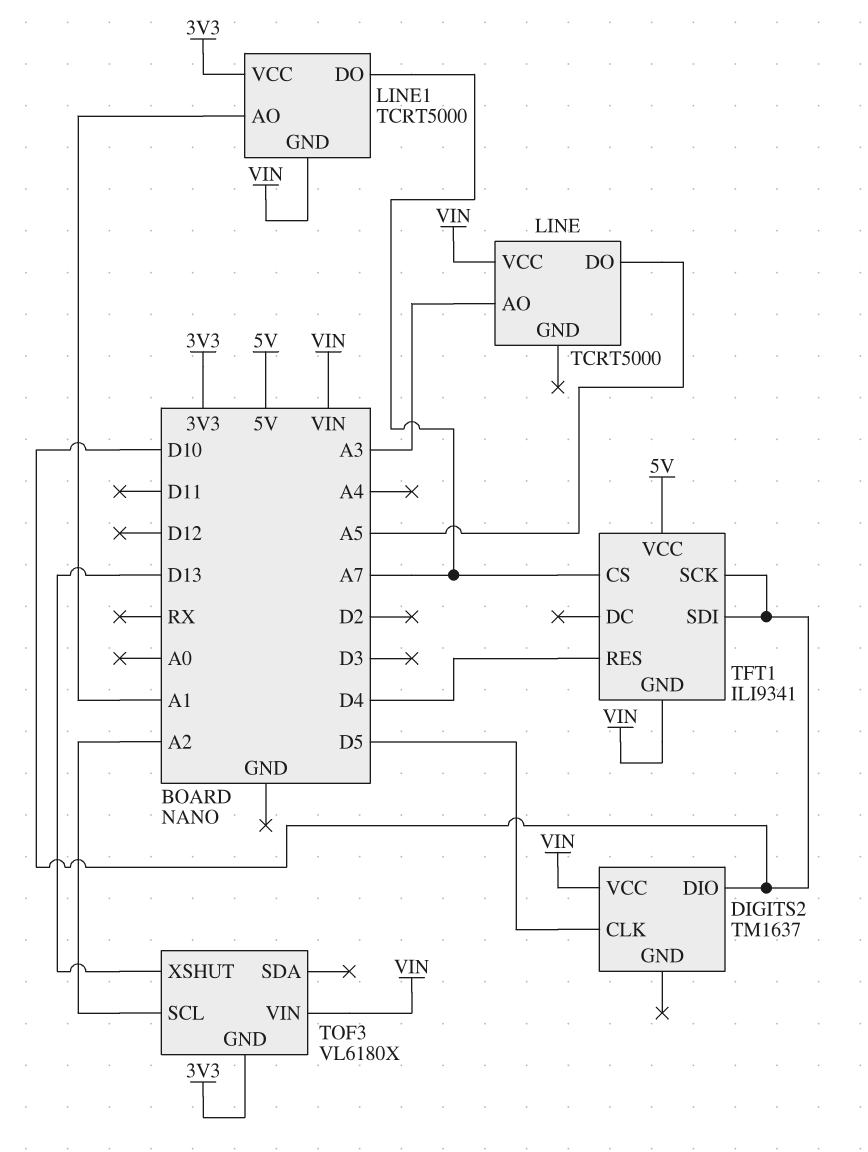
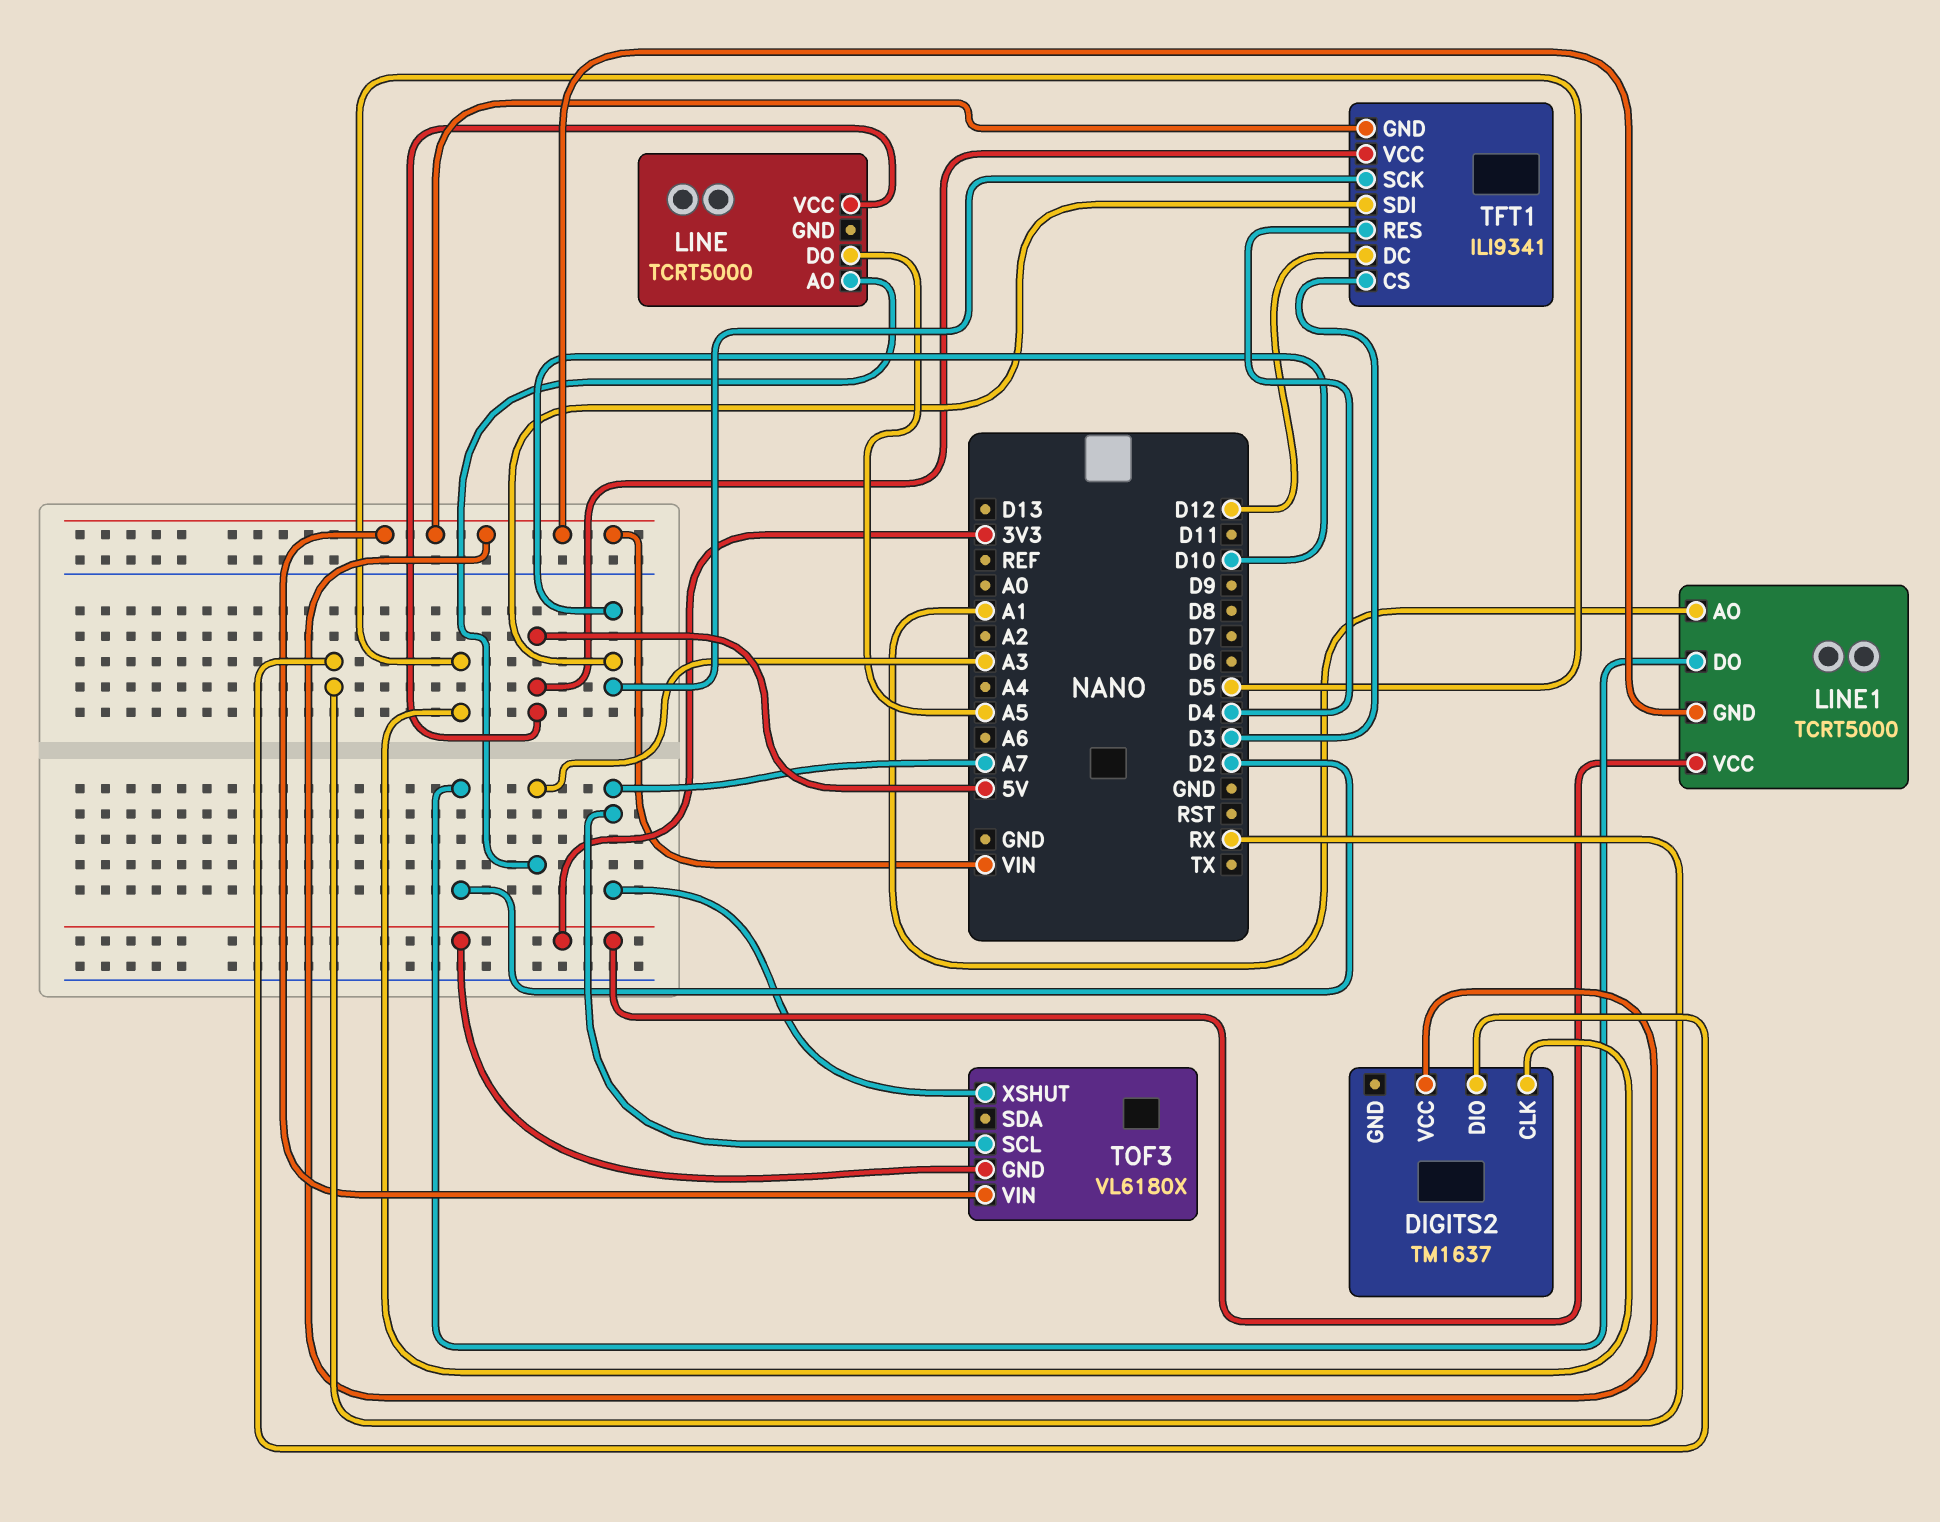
DIGITS2 pin DIO: D10 -> RX
LINE pin VCC: VIN -> 5V
LINE1 pin DO: A7 -> D2
TFT1 pin CS: A7 -> D3
TFT1 pin DC: none -> D12
TOF3 pin SCL: A2 -> A7
TOF3 pin XSHUT: D13 -> A7

